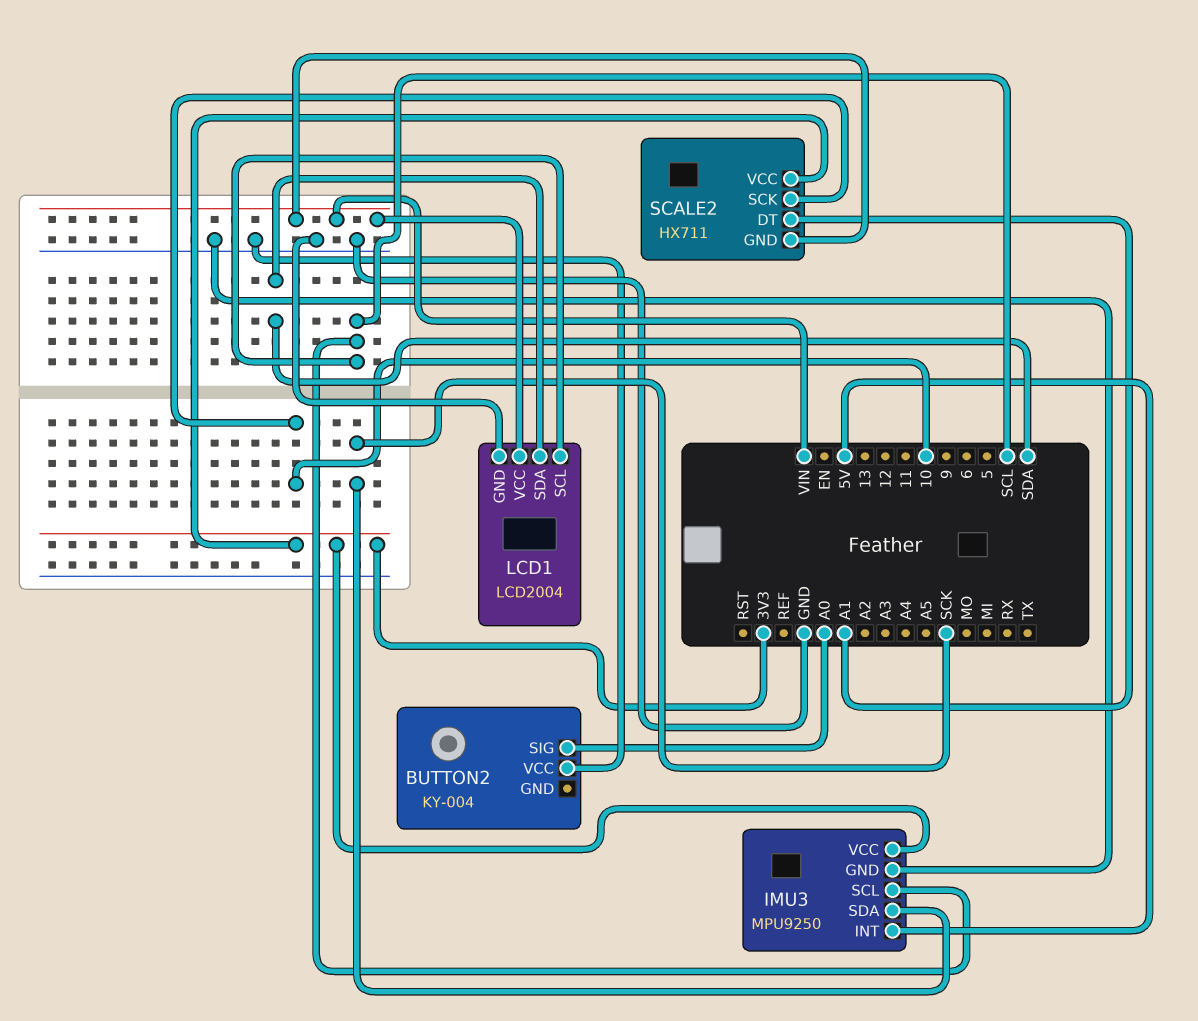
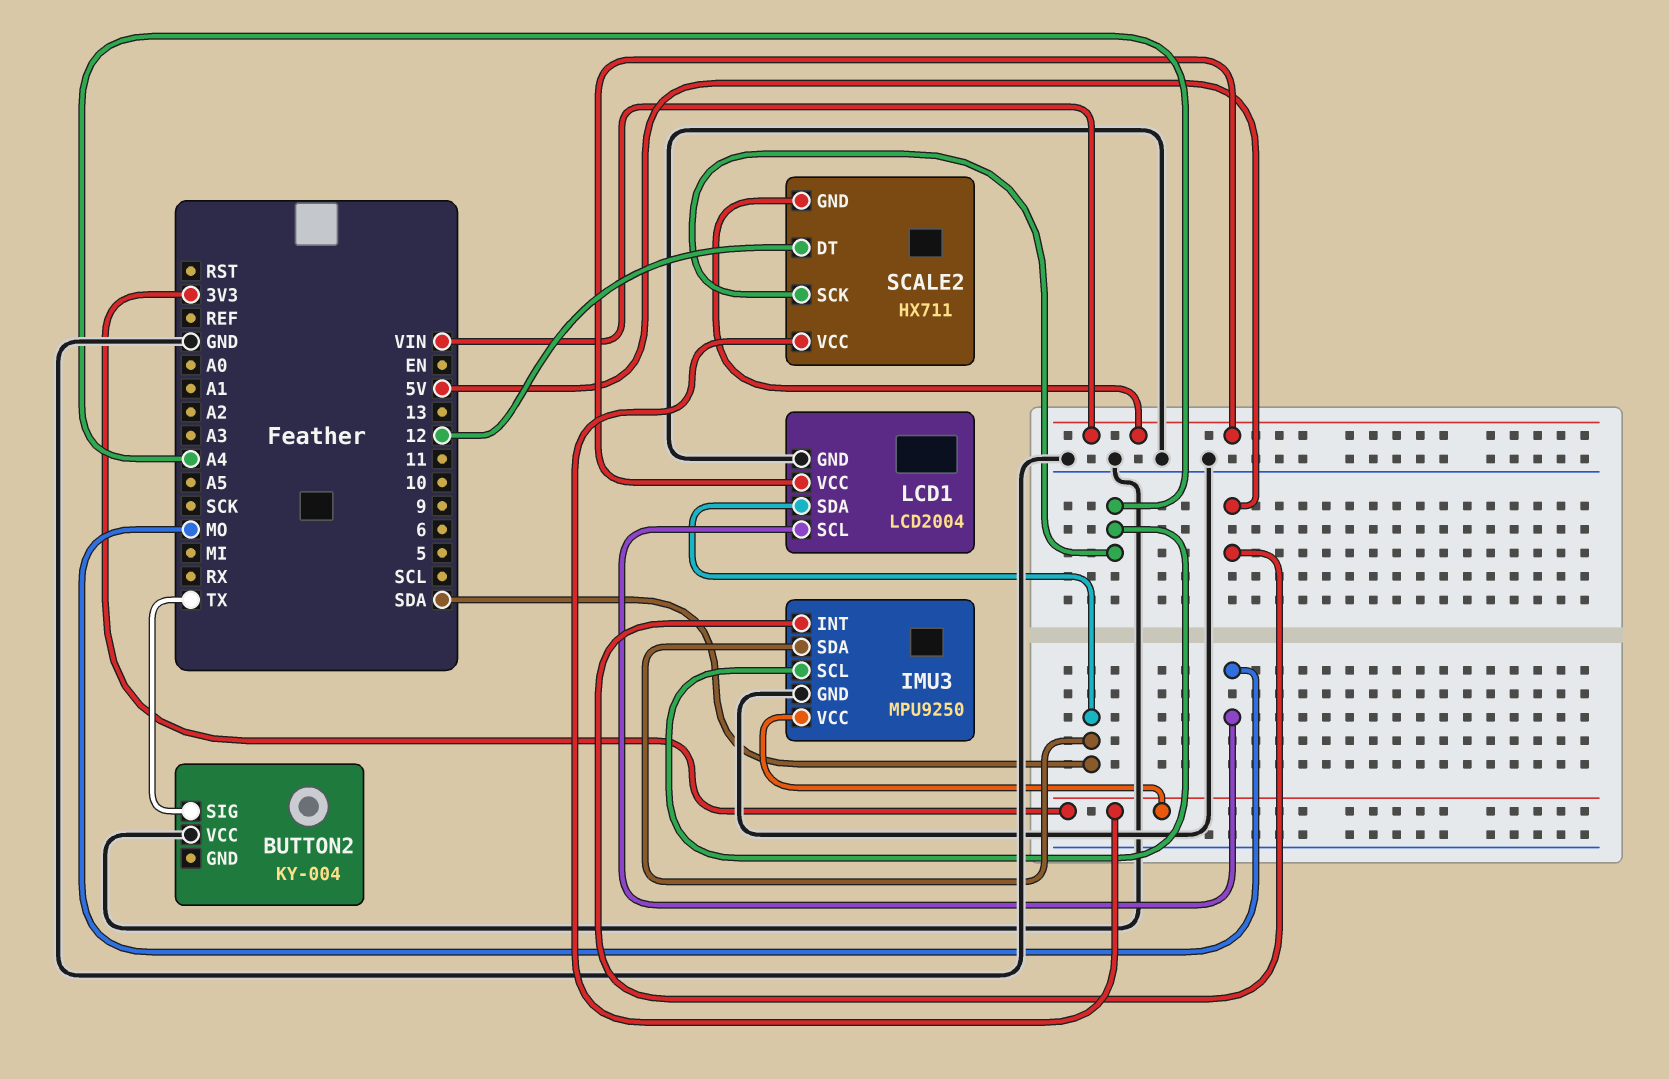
BUTTON2 pin SIG: A0 -> TX
IMU3 pin SCL: SCL -> A4
IMU3 pin SDA: SCK -> SDA
LCD1 pin SCL: SCL -> MO
SCALE2 pin DT: A1 -> 12
SCALE2 pin SCK: 10 -> A4

